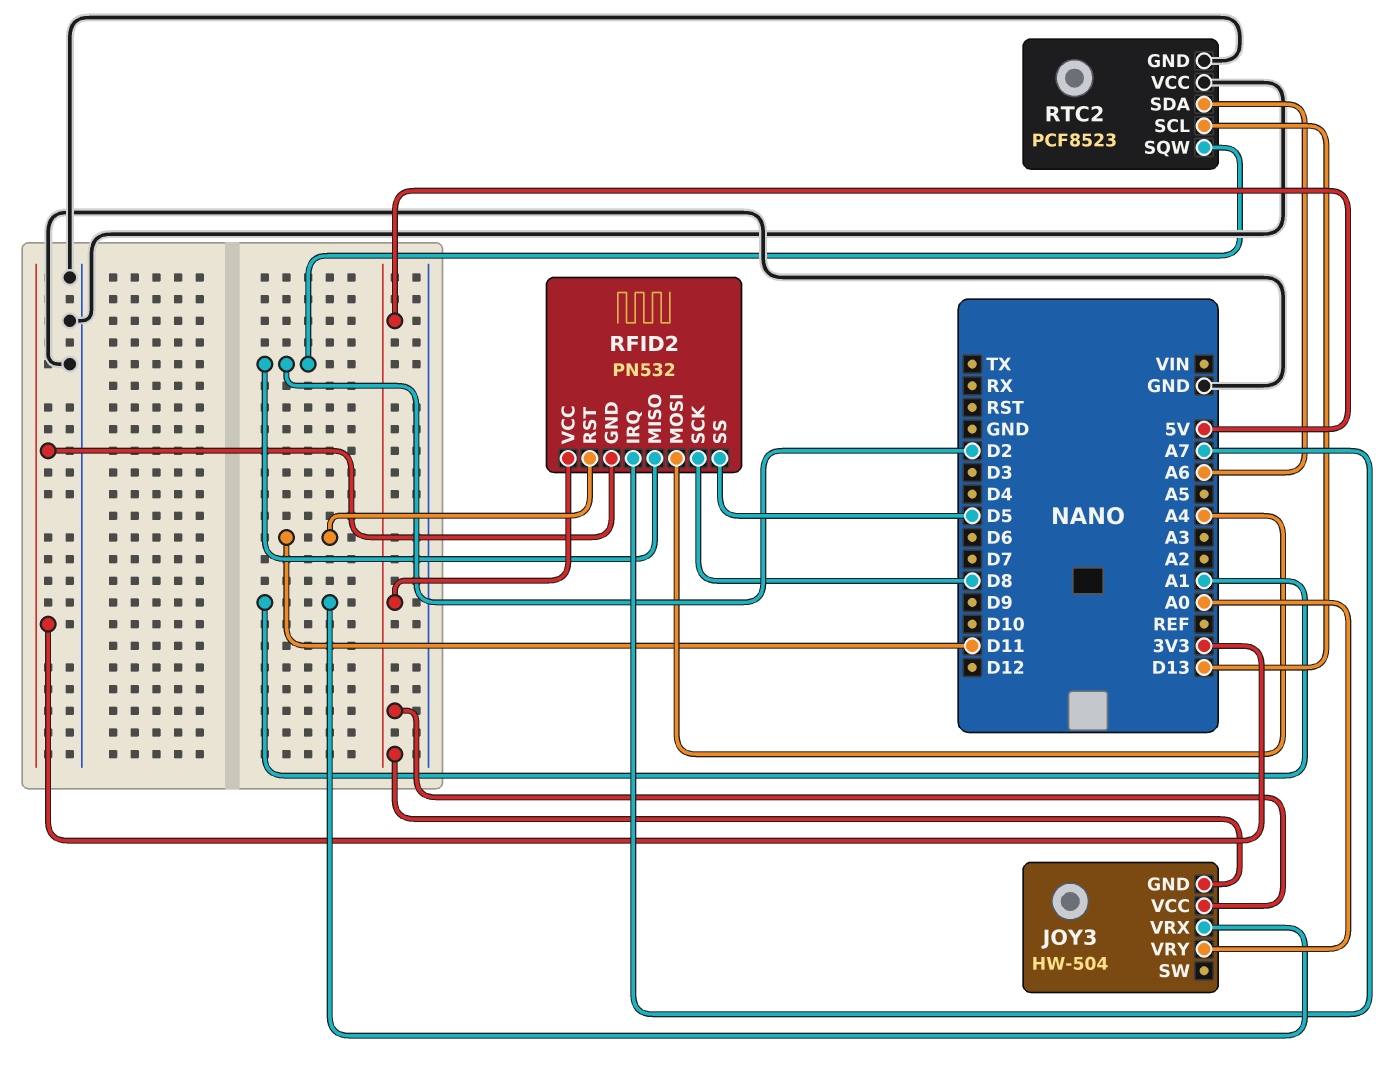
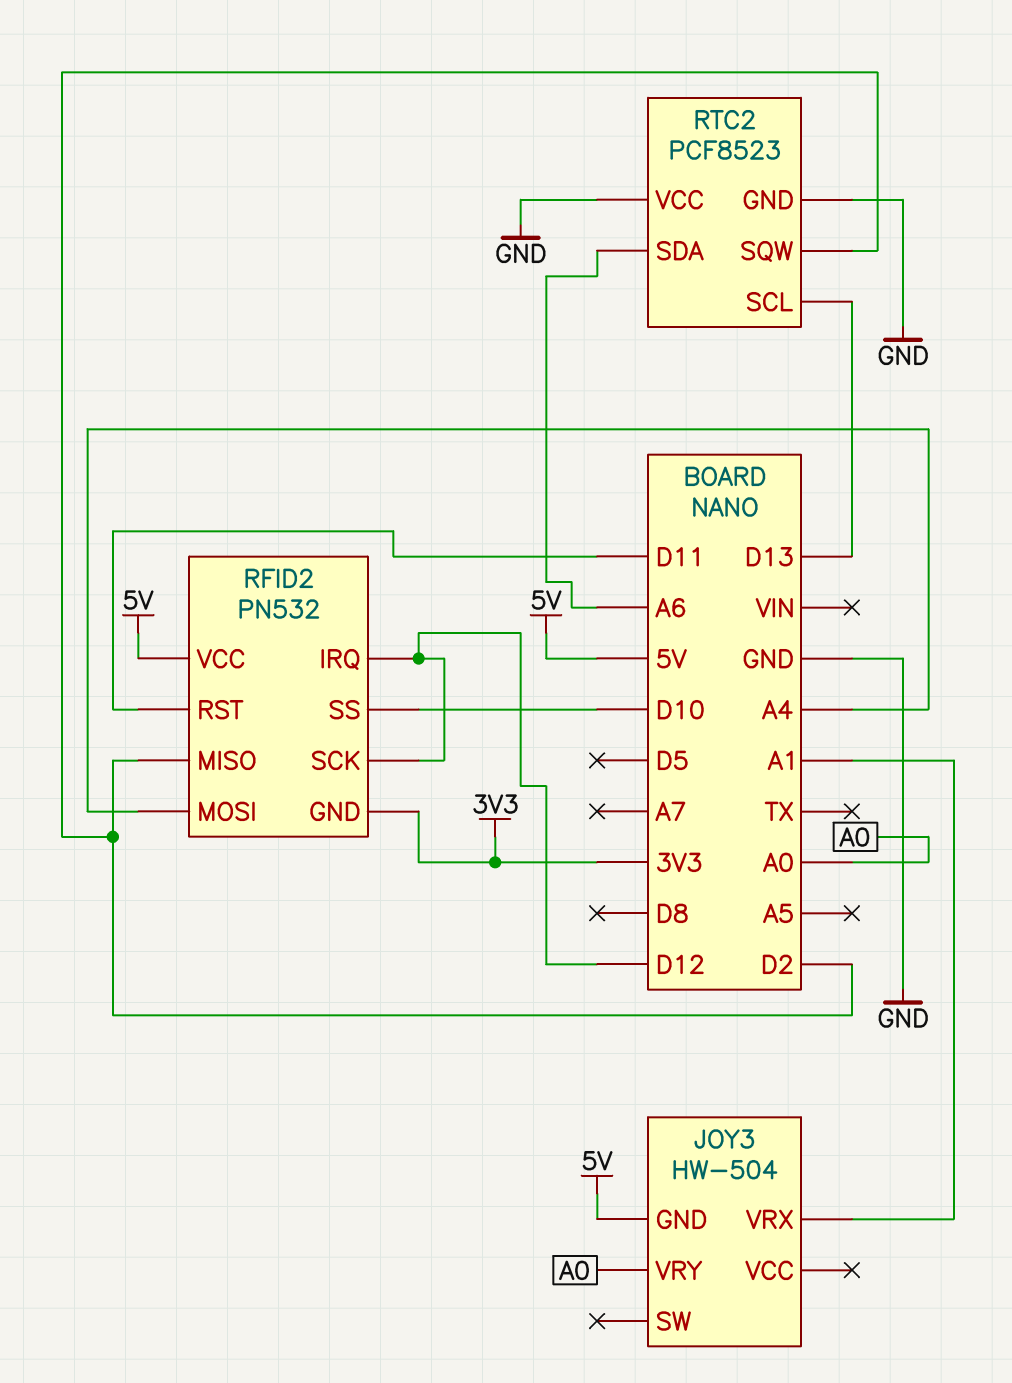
JOY3 pin VCC: 5V -> none
RFID2 pin IRQ: A7 -> D12
RFID2 pin SCK: D8 -> D12
RFID2 pin SS: D5 -> D10

